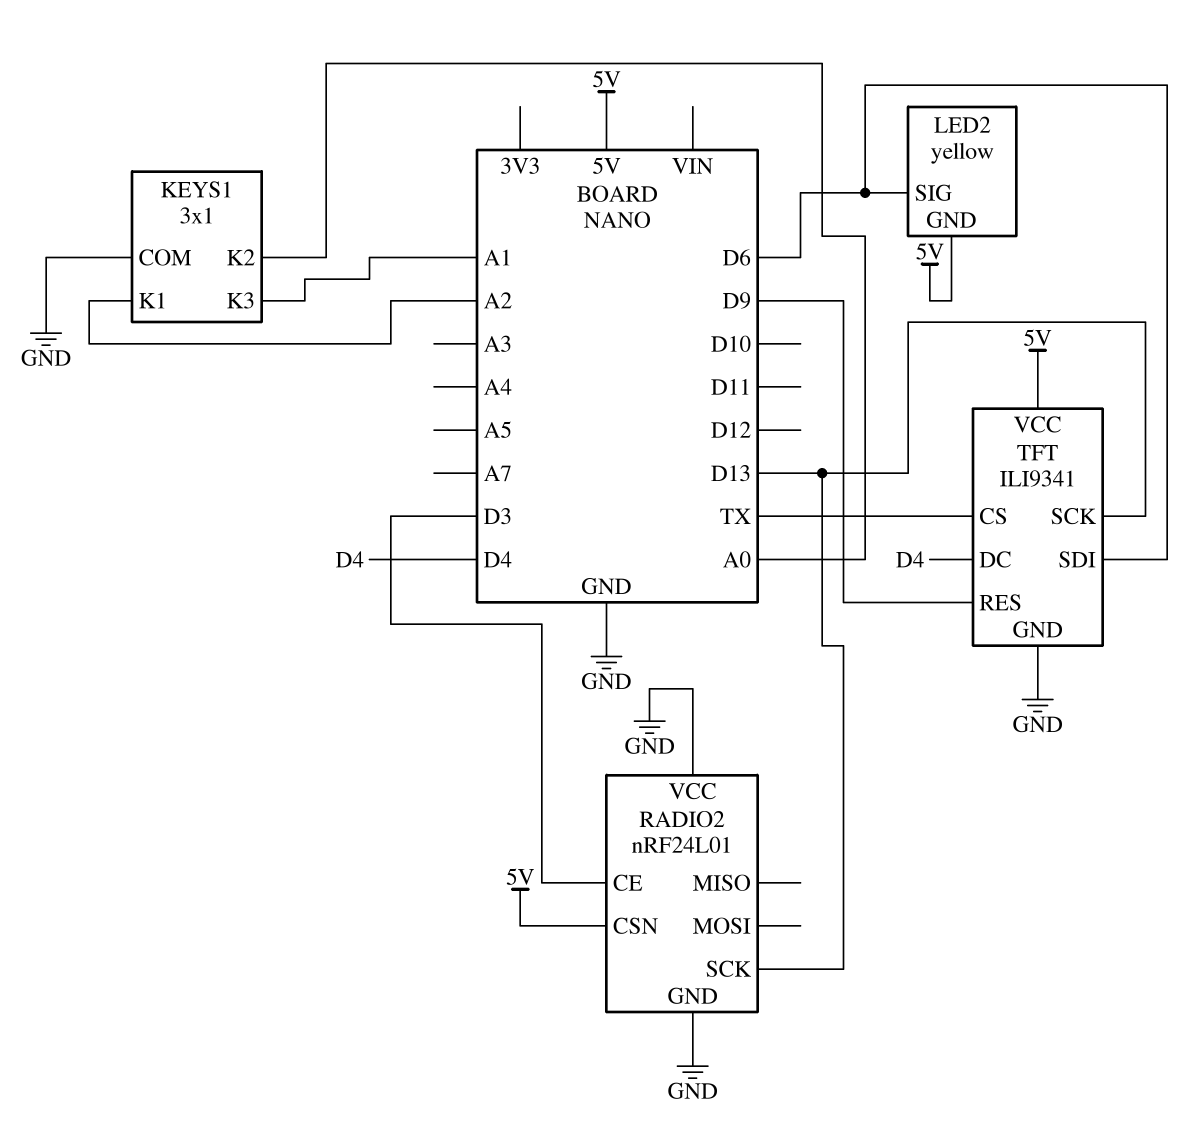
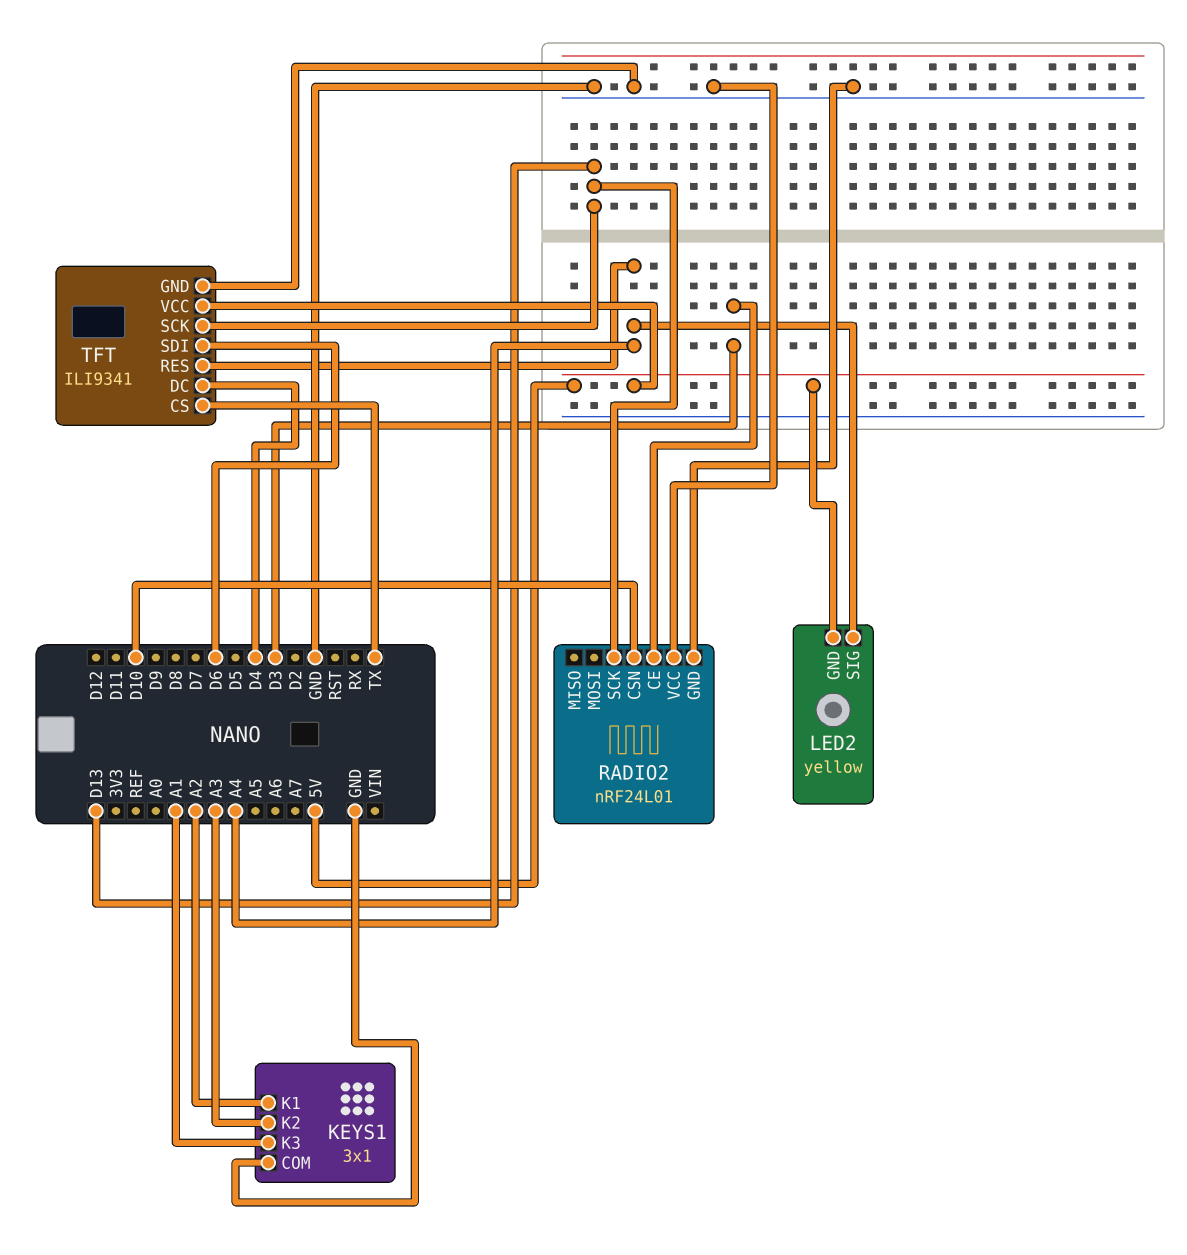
KEYS1 pin K2: A0 -> A3
LED2 pin SIG: D6 -> A4
RADIO2 pin CSN: 5V -> D10
TFT pin RES: D9 -> A4

